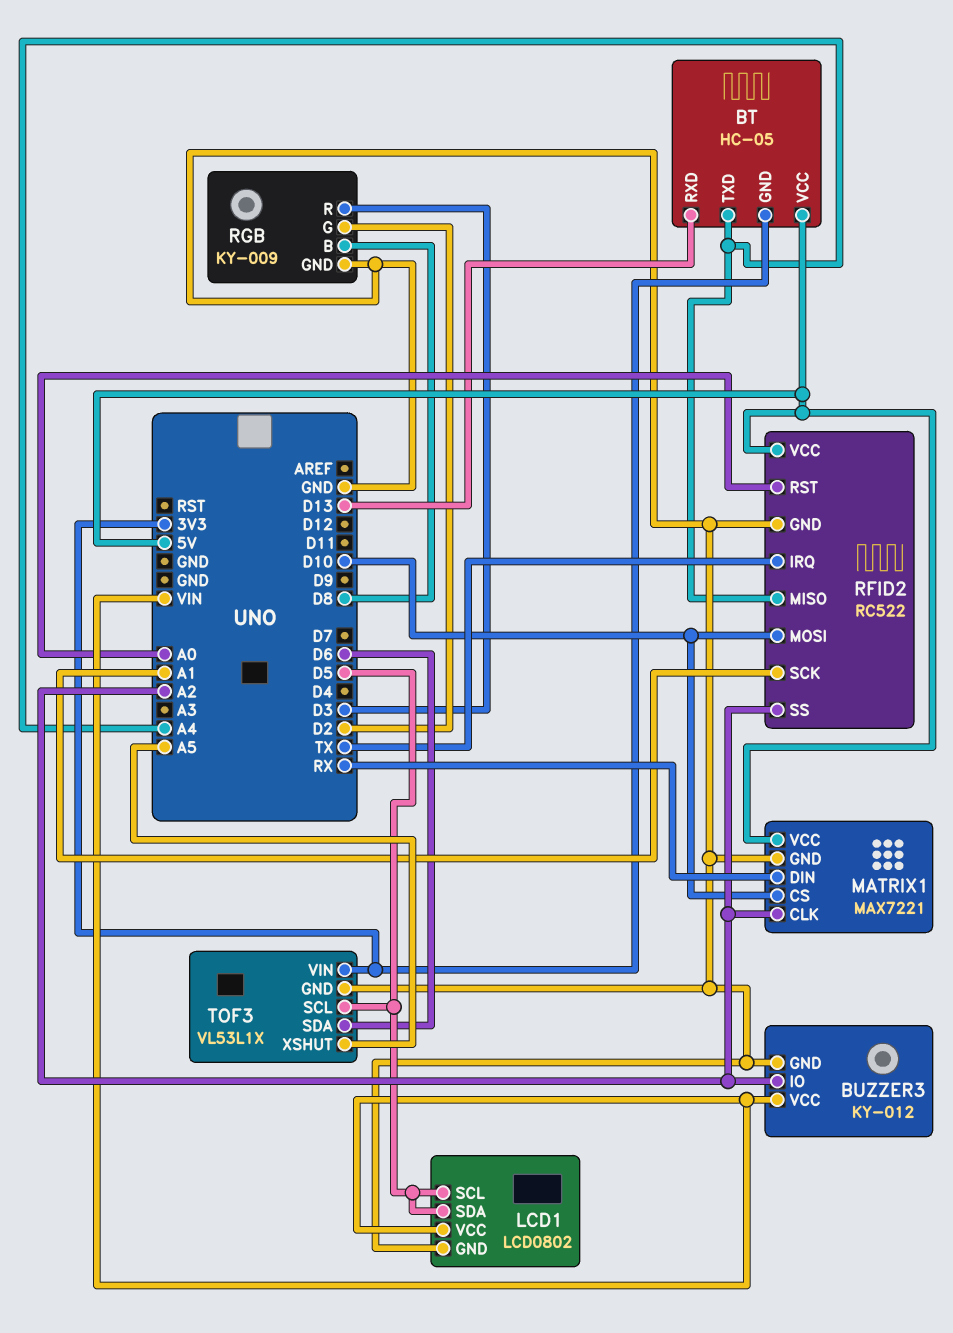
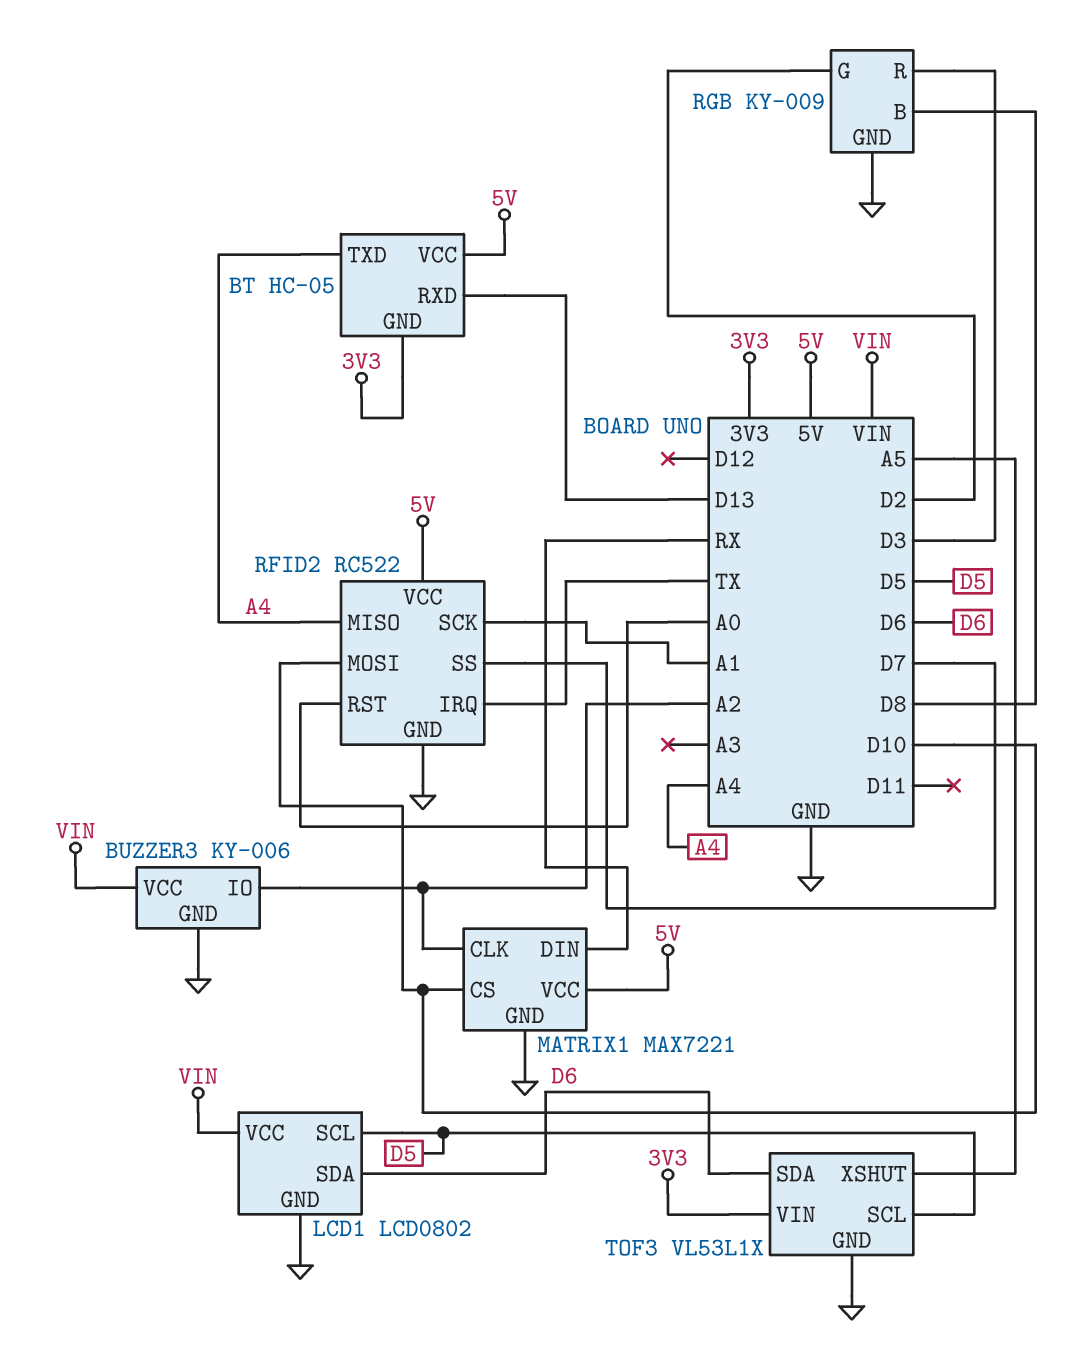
BUZZER3: KY-012 -> KY-006
LCD1 pin SDA: D5 -> D6
RFID2 pin SS: A2 -> D7

